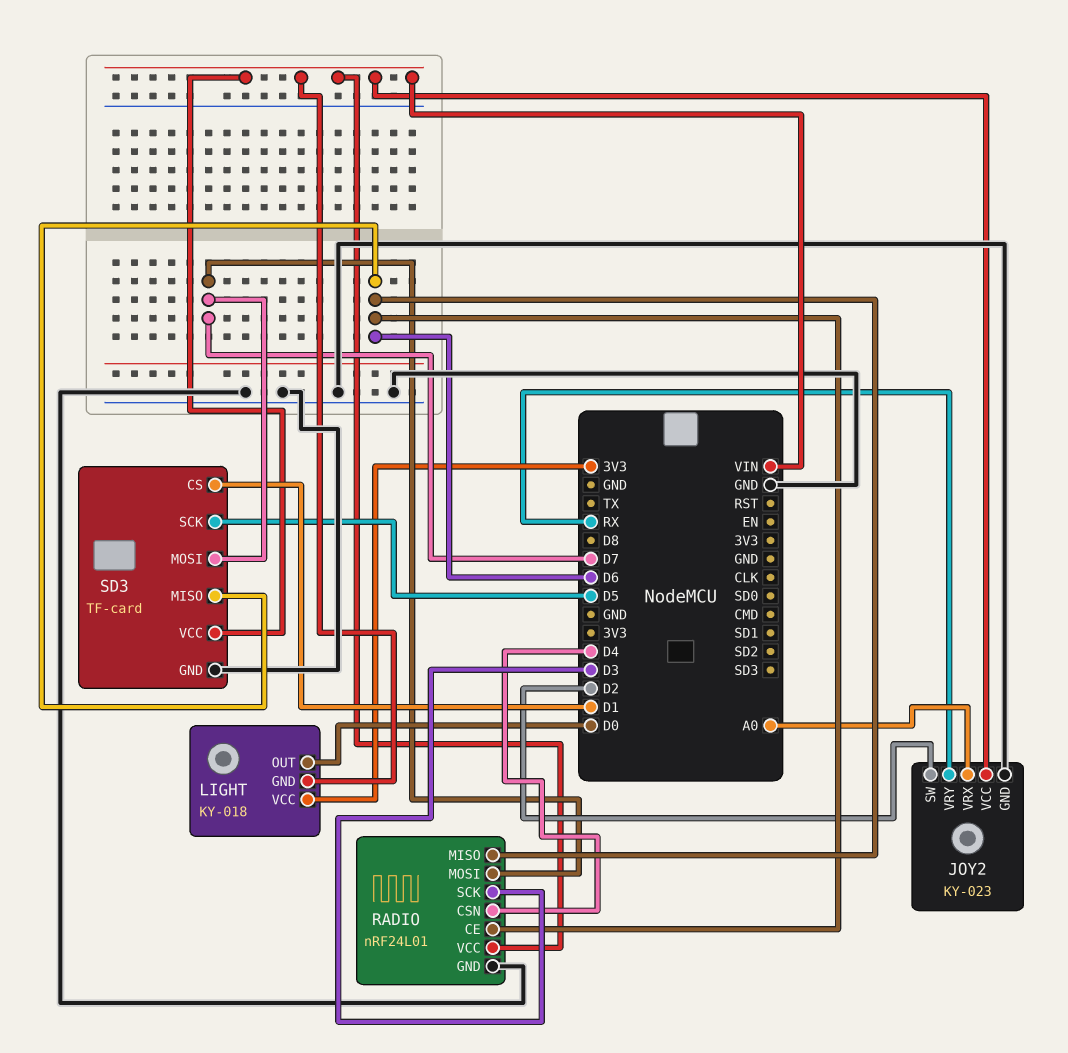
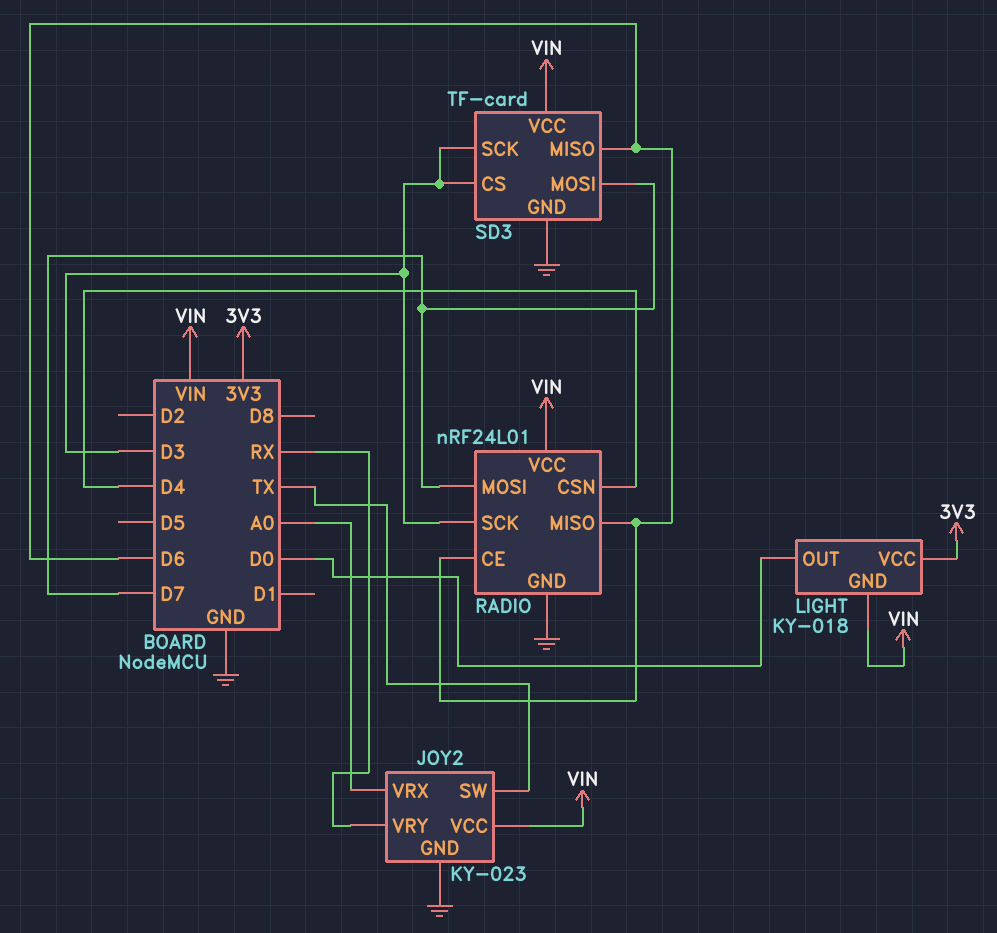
JOY2 pin SW: D2 -> TX
SD3 pin CS: D1 -> D3
SD3 pin SCK: D5 -> D3

